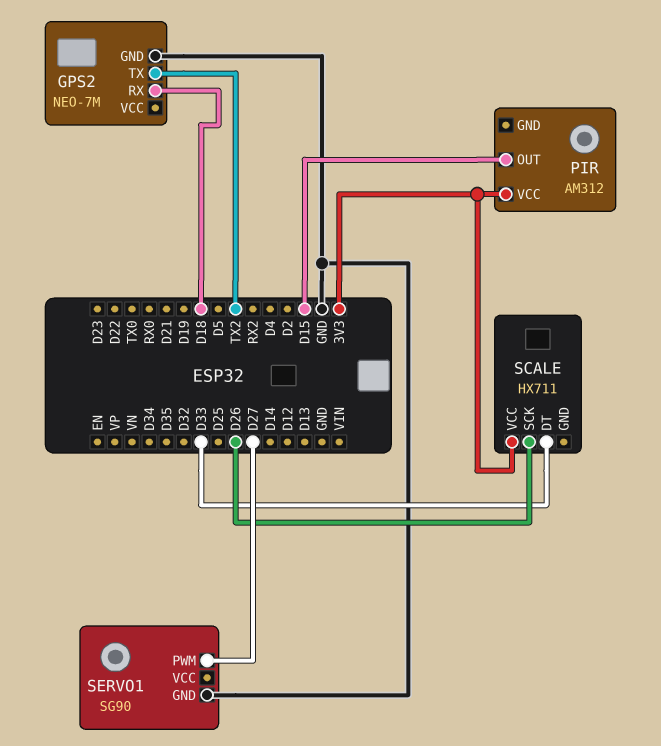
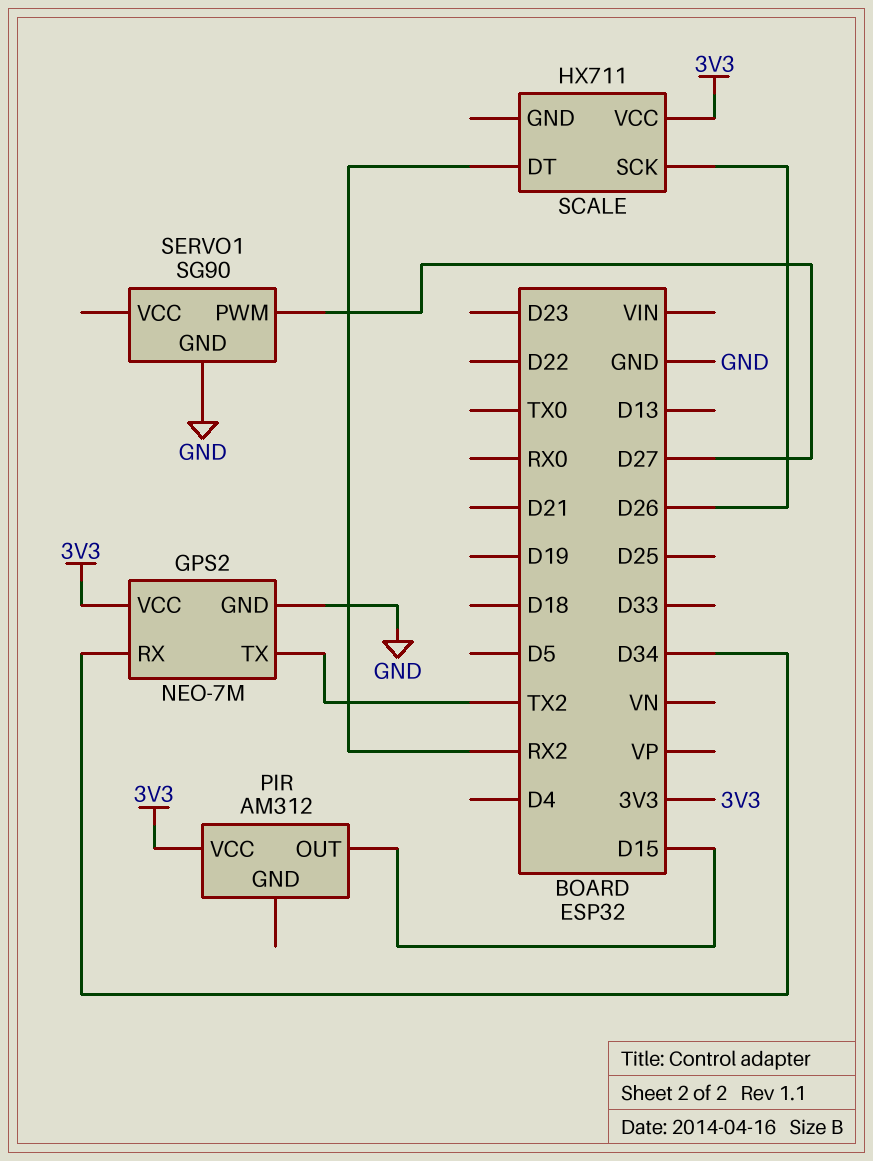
GPS2 pin RX: D18 -> D34
GPS2 pin VCC: none -> 3V3
SCALE pin DT: D33 -> RX2

